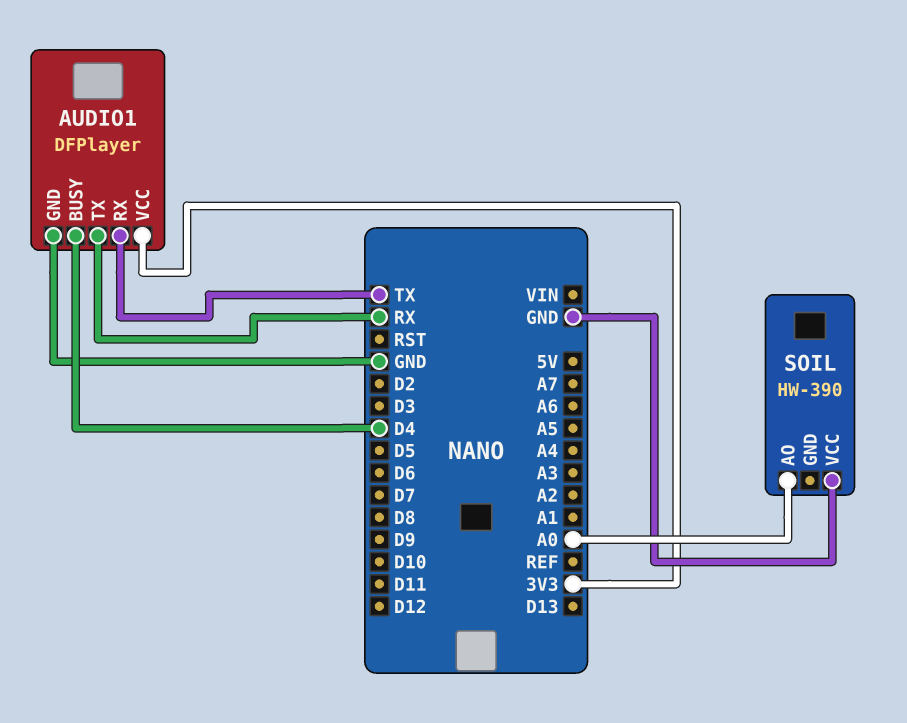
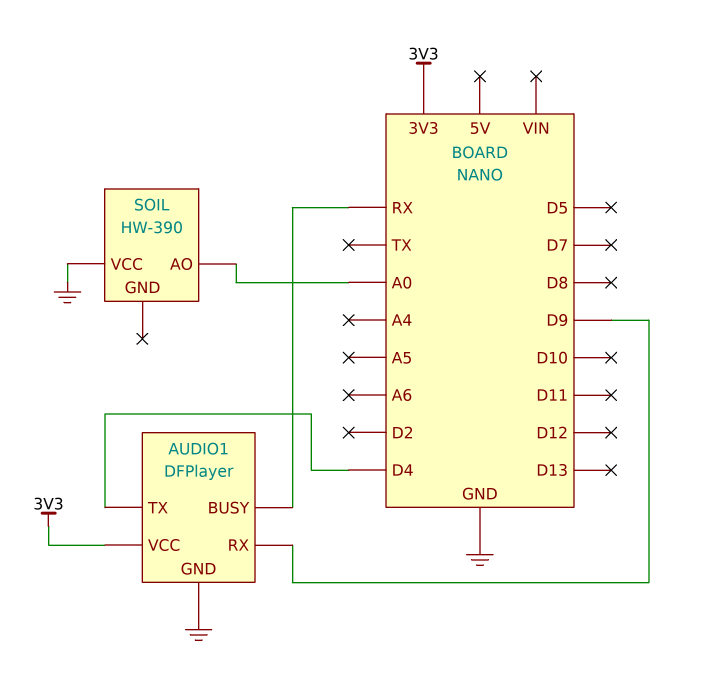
AUDIO1 pin BUSY: D4 -> RX
AUDIO1 pin RX: TX -> D9
AUDIO1 pin TX: RX -> D4

